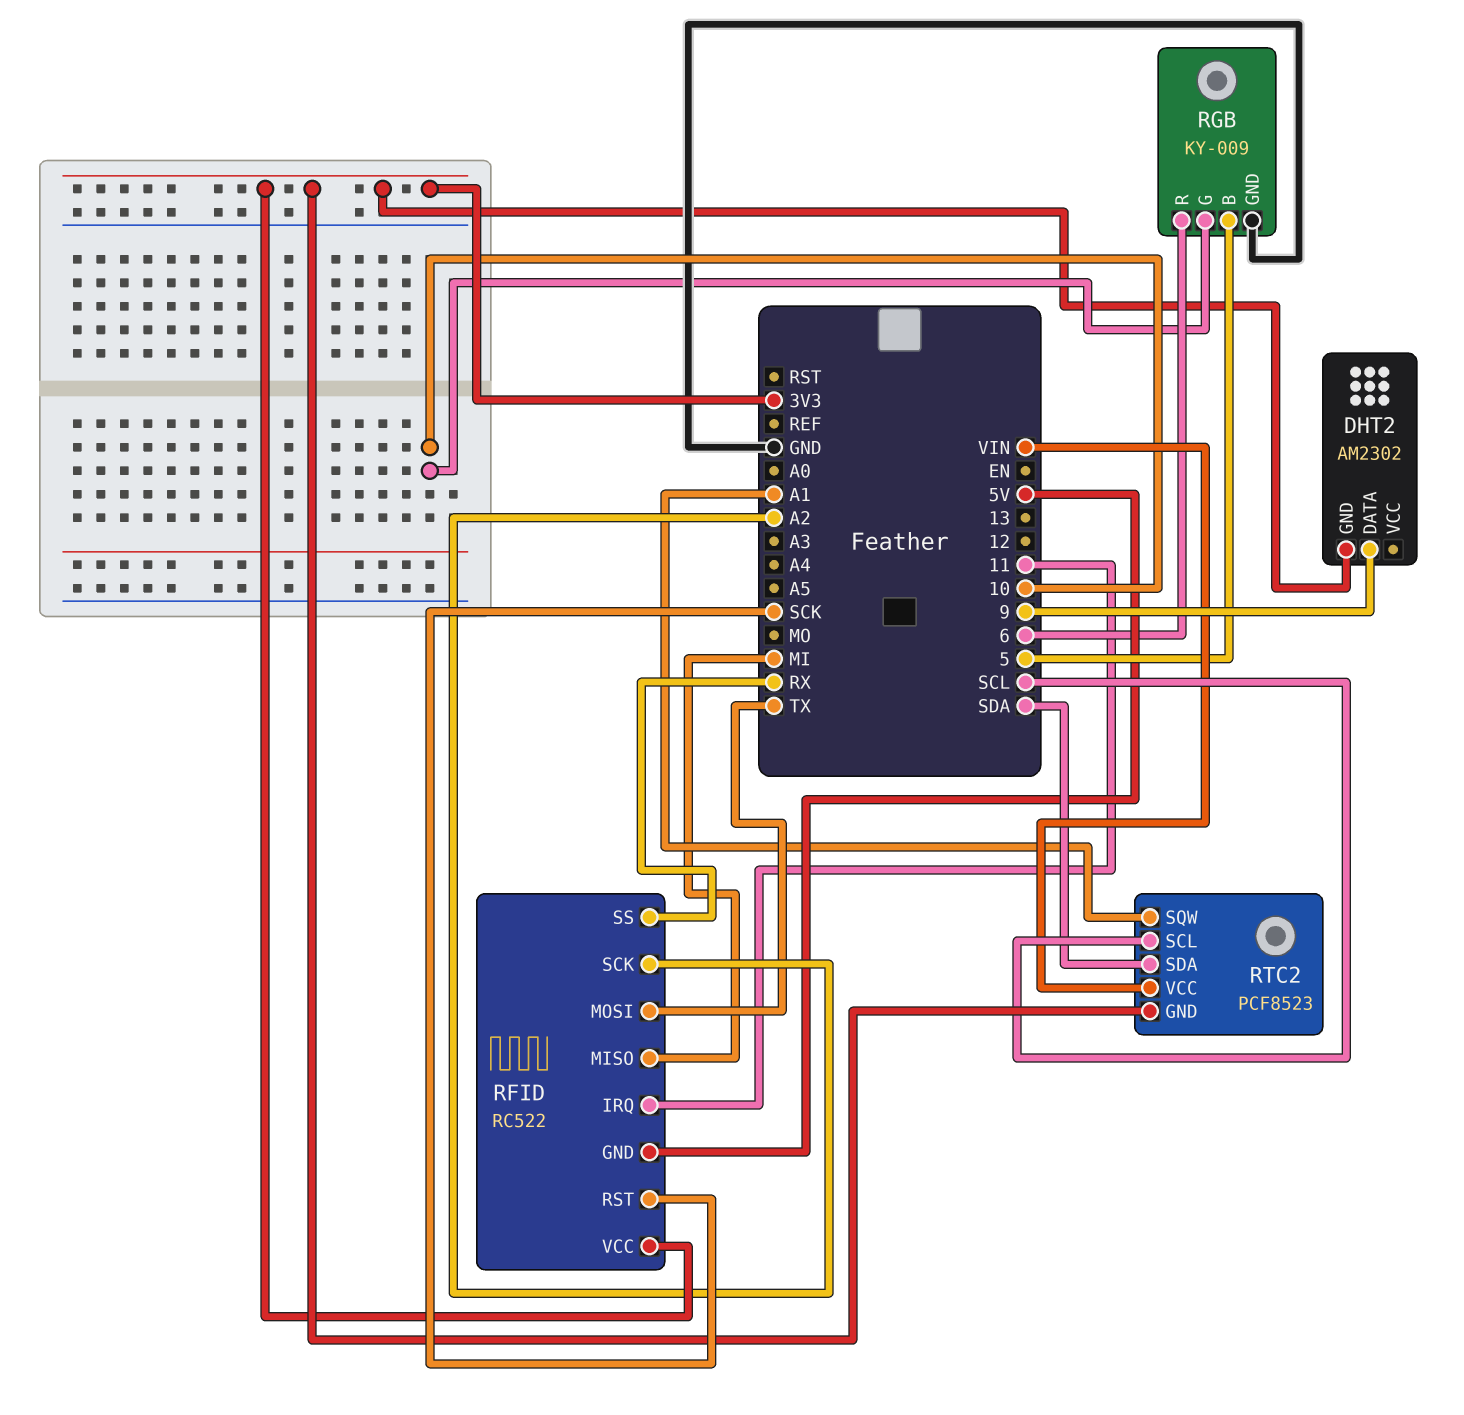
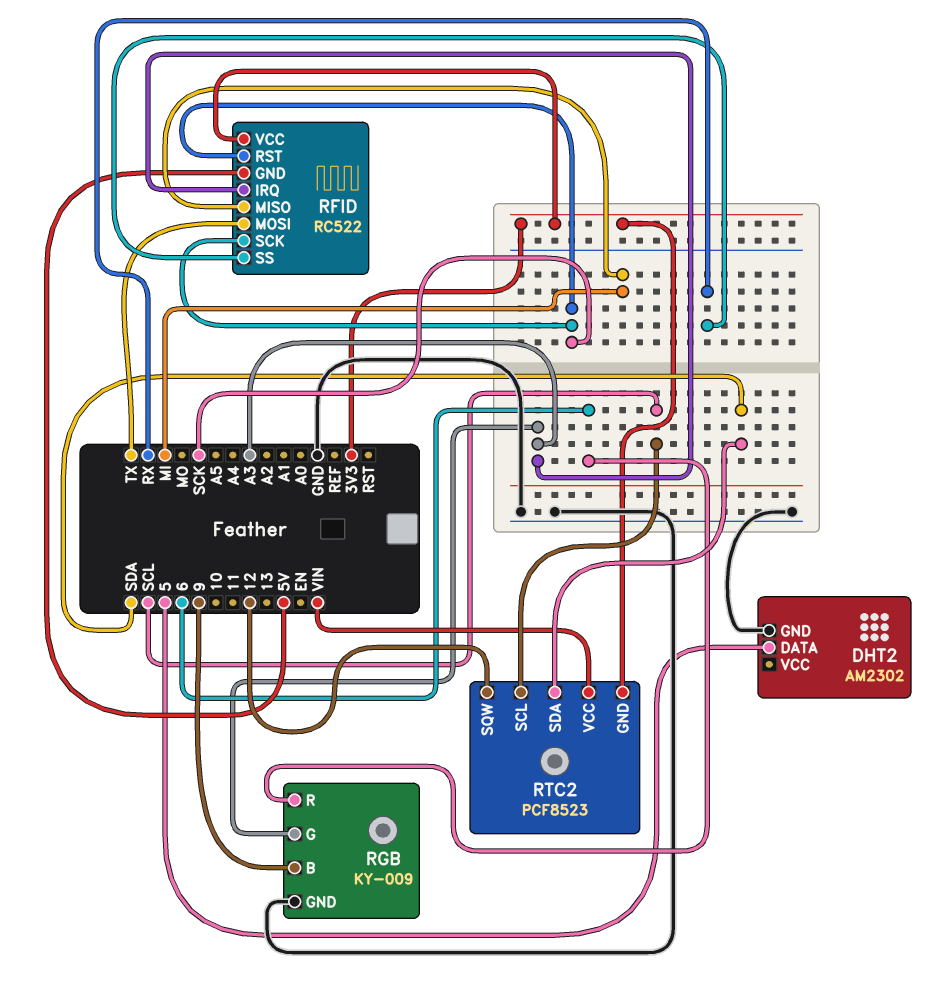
DHT2 pin DATA: 9 -> 5
DHT2 pin GND: 3V3 -> GND
RFID pin IRQ: 11 -> A3
RFID pin SCK: A2 -> SCK
RGB pin B: 5 -> 9
RGB pin G: 10 -> A3
RTC2 pin SQW: A1 -> 12

